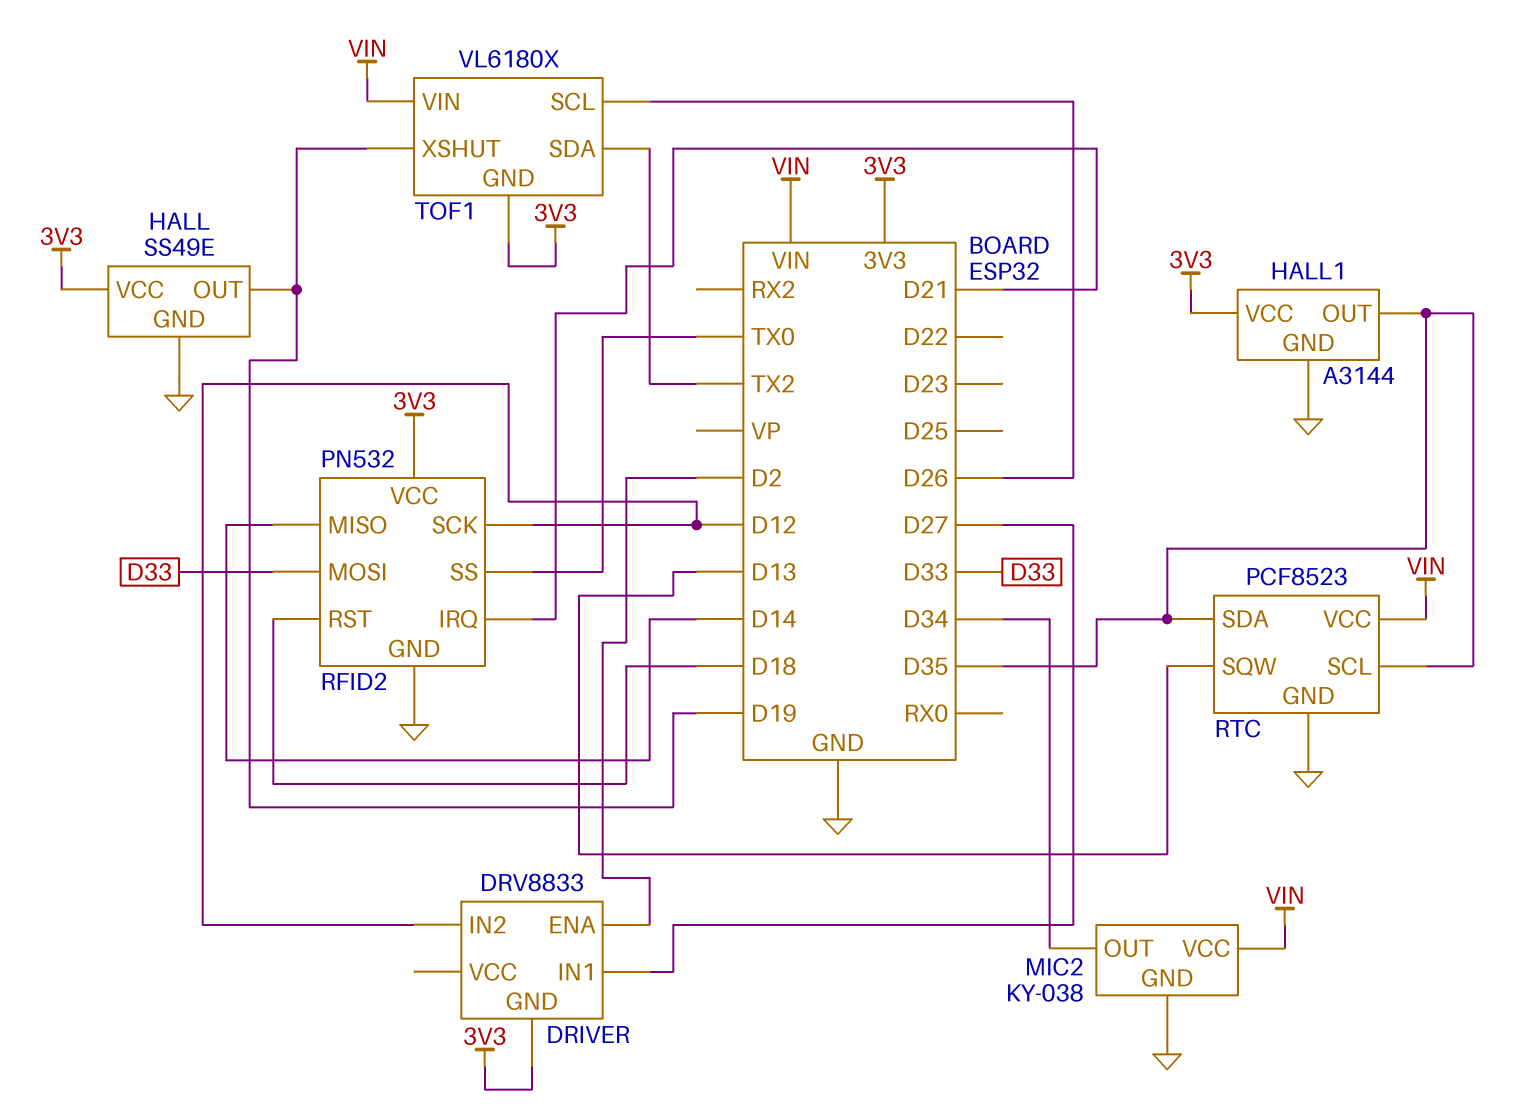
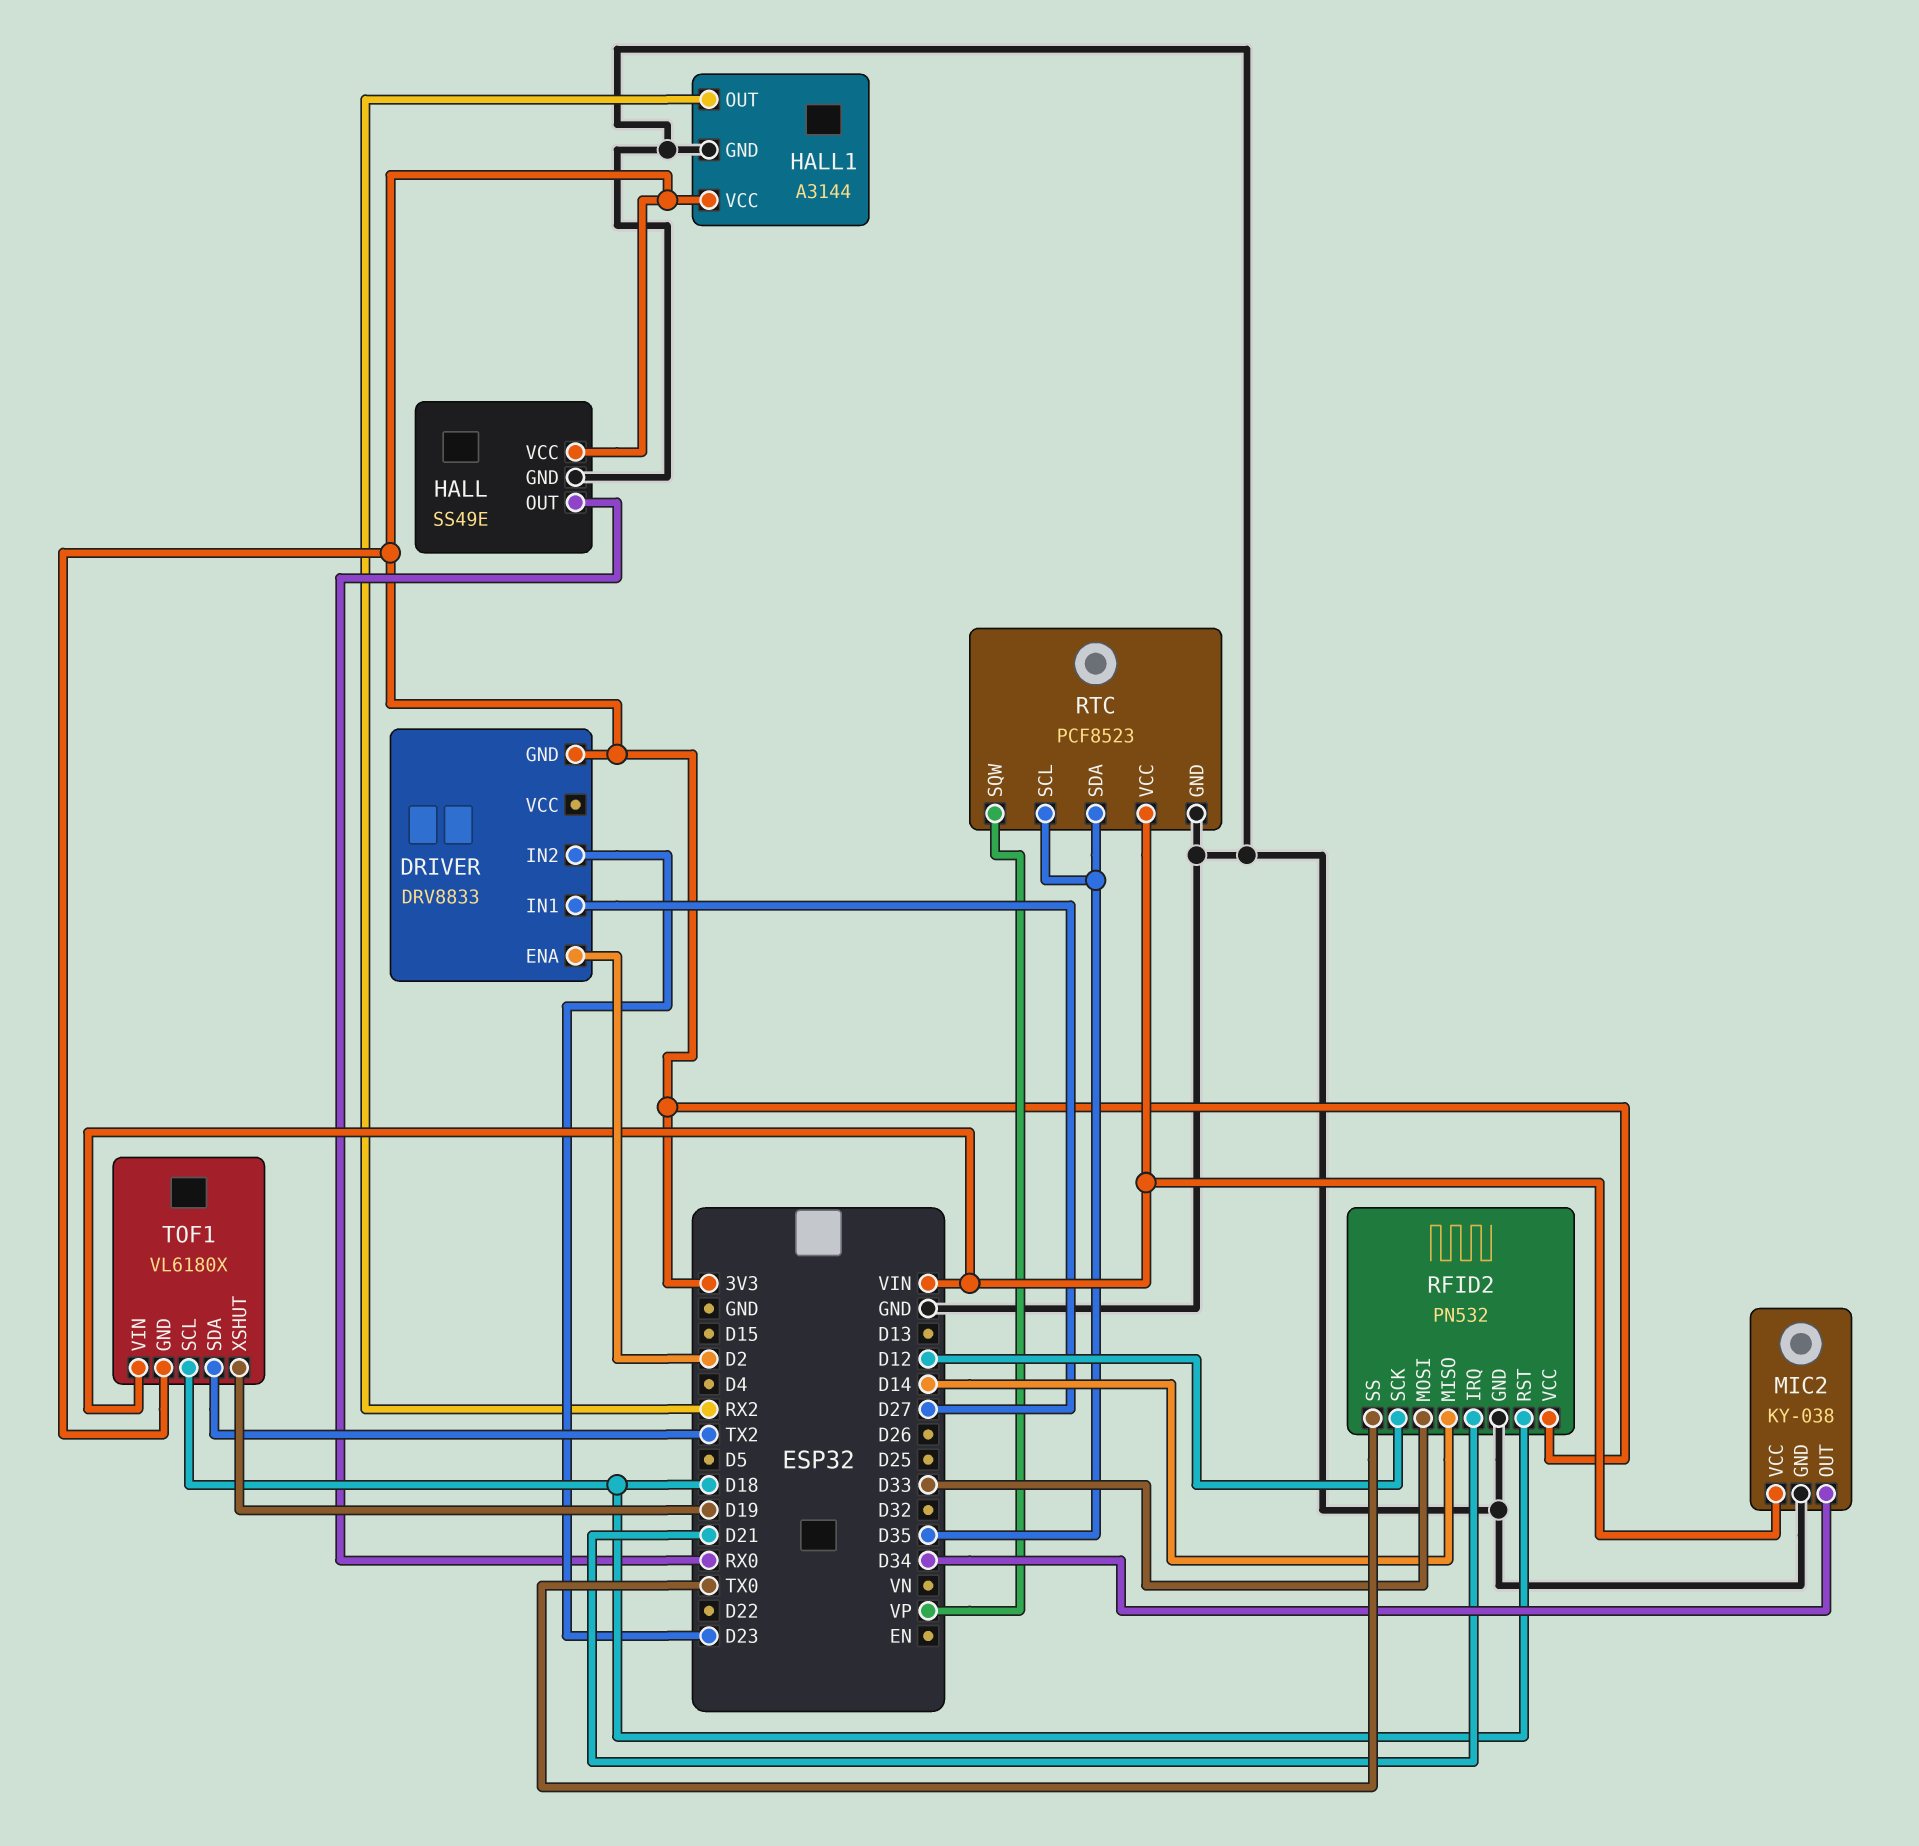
DRIVER pin IN2: D12 -> D23
HALL pin OUT: D19 -> RX0
HALL1 pin OUT: D35 -> RX2
RTC pin SQW: D13 -> VP
TOF1 pin SCL: D26 -> D18

